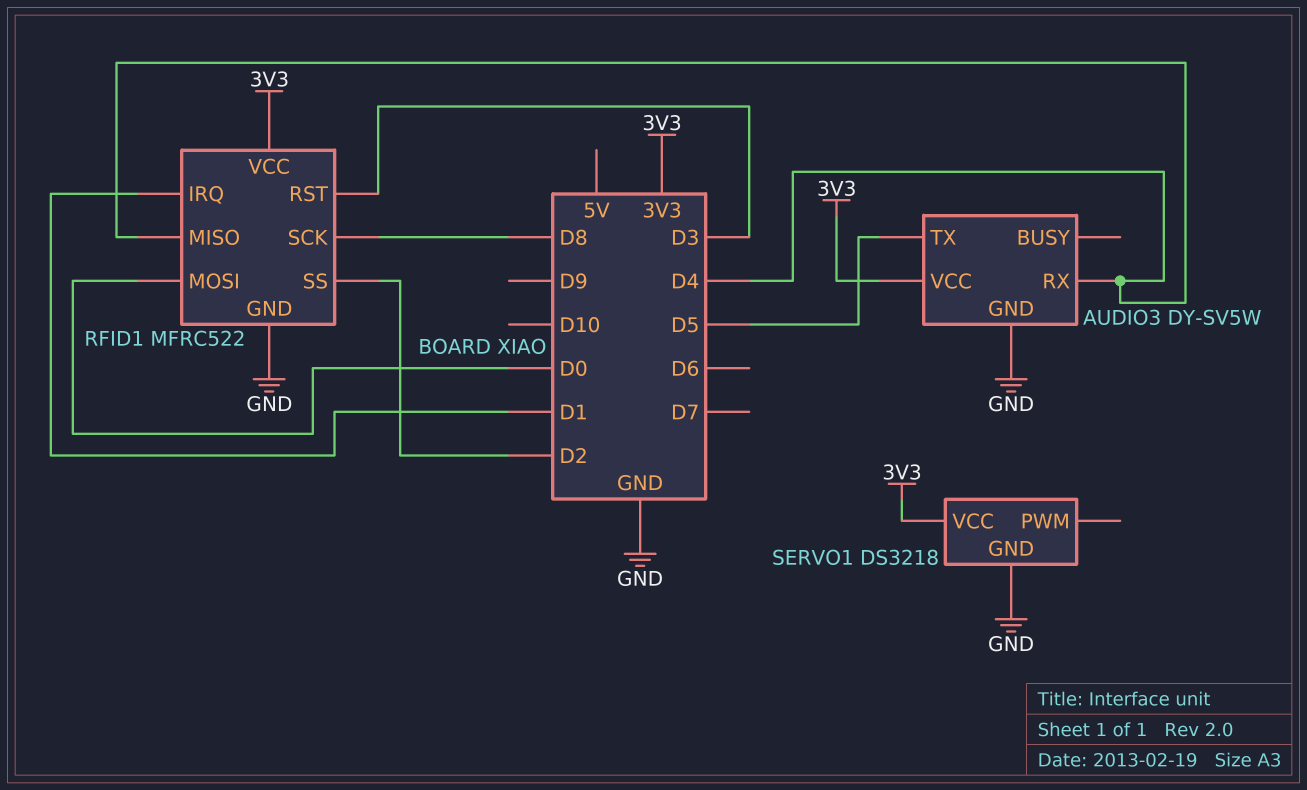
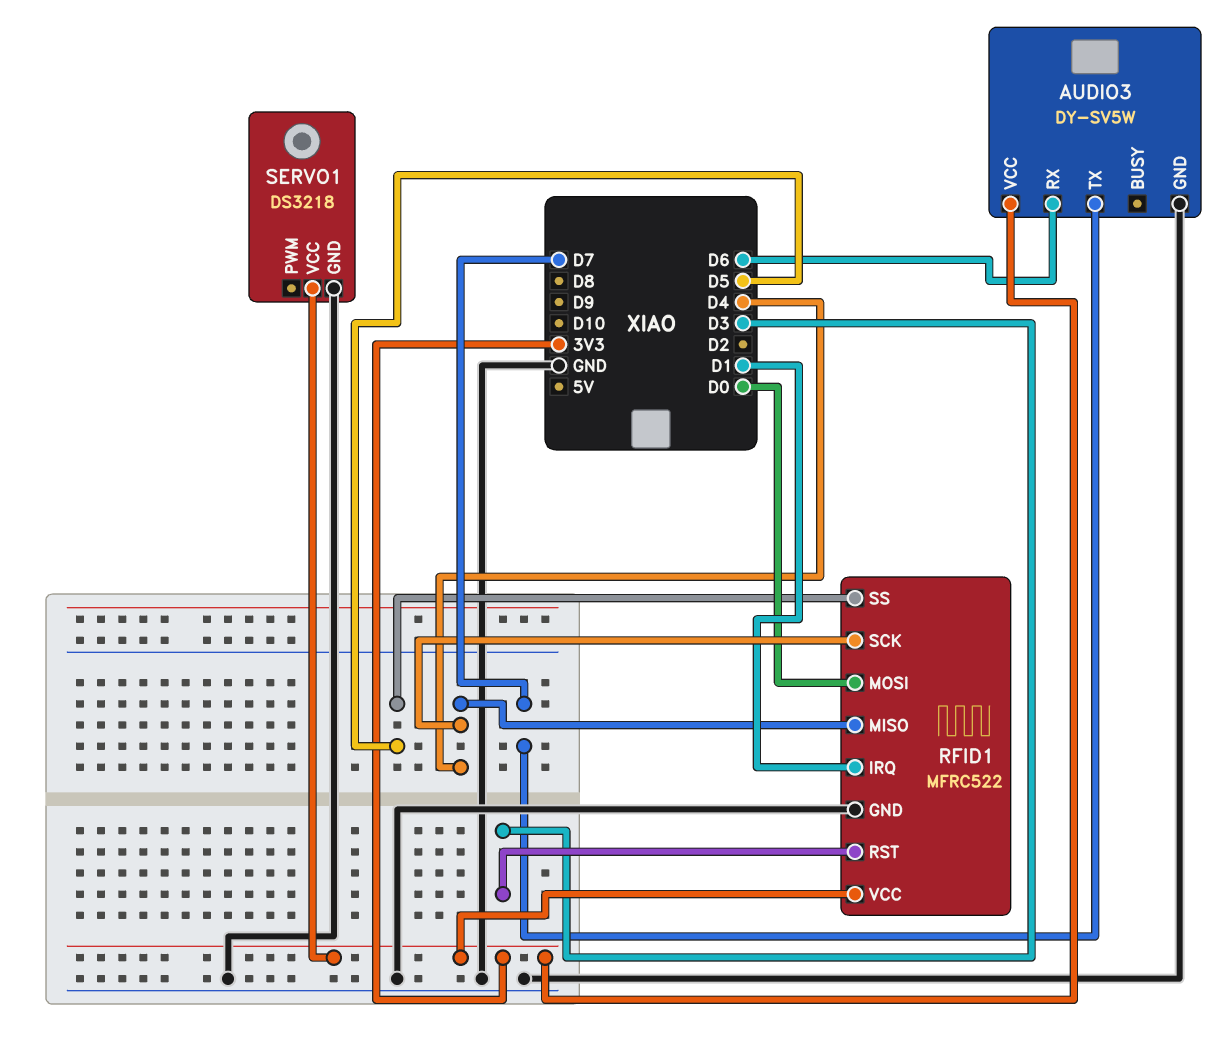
AUDIO3 pin RX: D4 -> D6
AUDIO3 pin TX: D5 -> D7
RFID1 pin SCK: D8 -> D4
RFID1 pin SS: D2 -> D5

